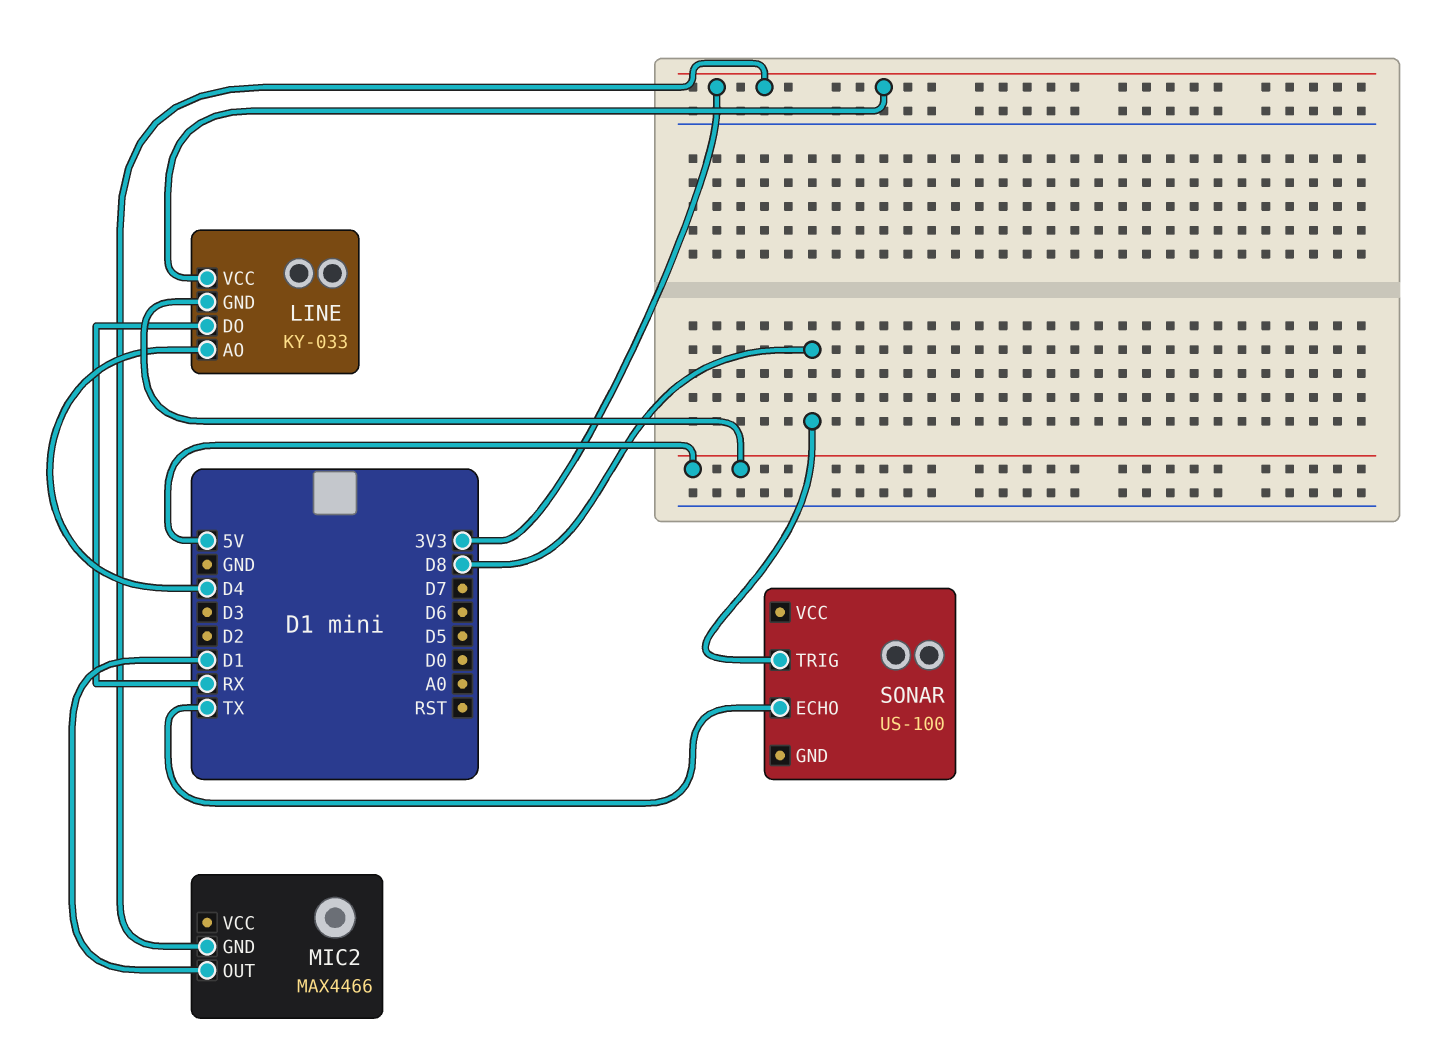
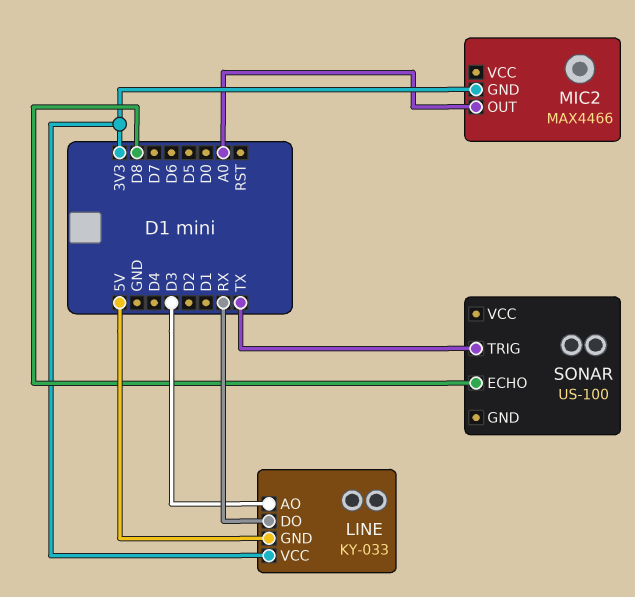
LINE pin AO: D4 -> D3
MIC2 pin OUT: D1 -> A0
SONAR pin ECHO: TX -> D8
SONAR pin TRIG: D8 -> TX

